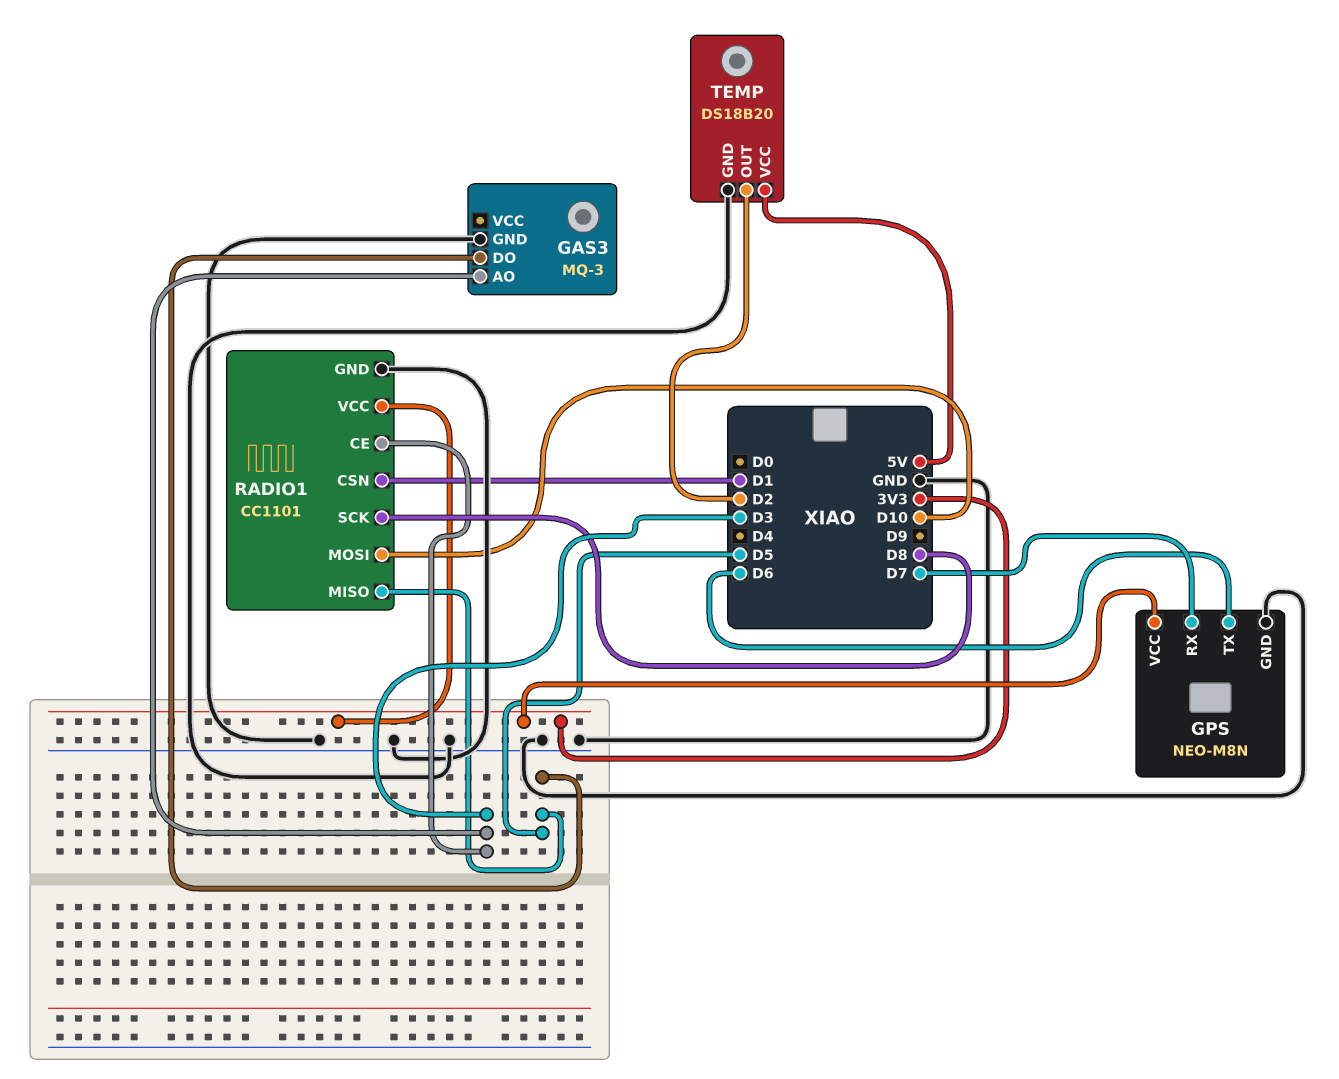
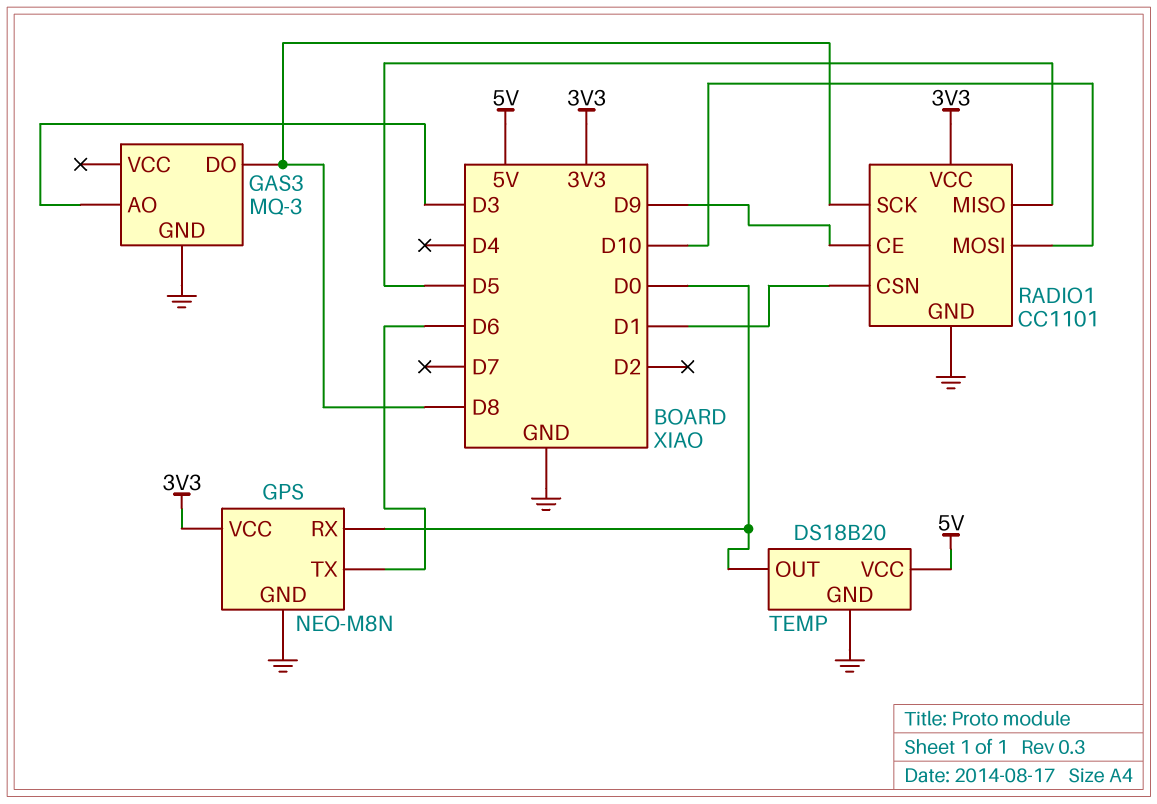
GAS3 pin DO: D5 -> D8
GPS pin RX: D7 -> D0
RADIO1 pin CE: D3 -> D9
TEMP pin OUT: D2 -> D0

